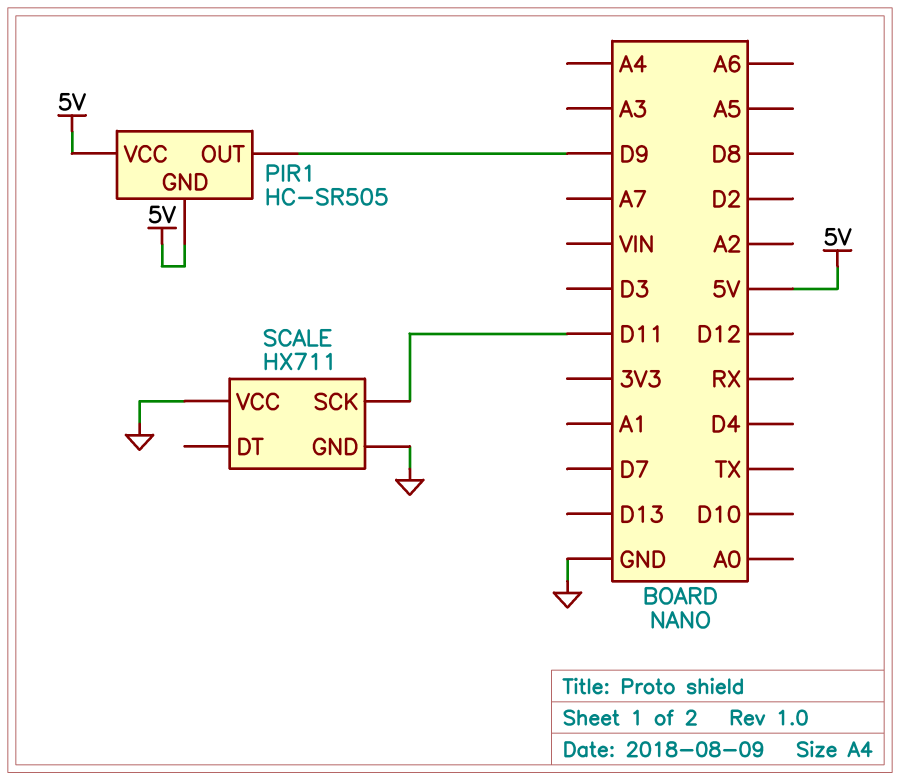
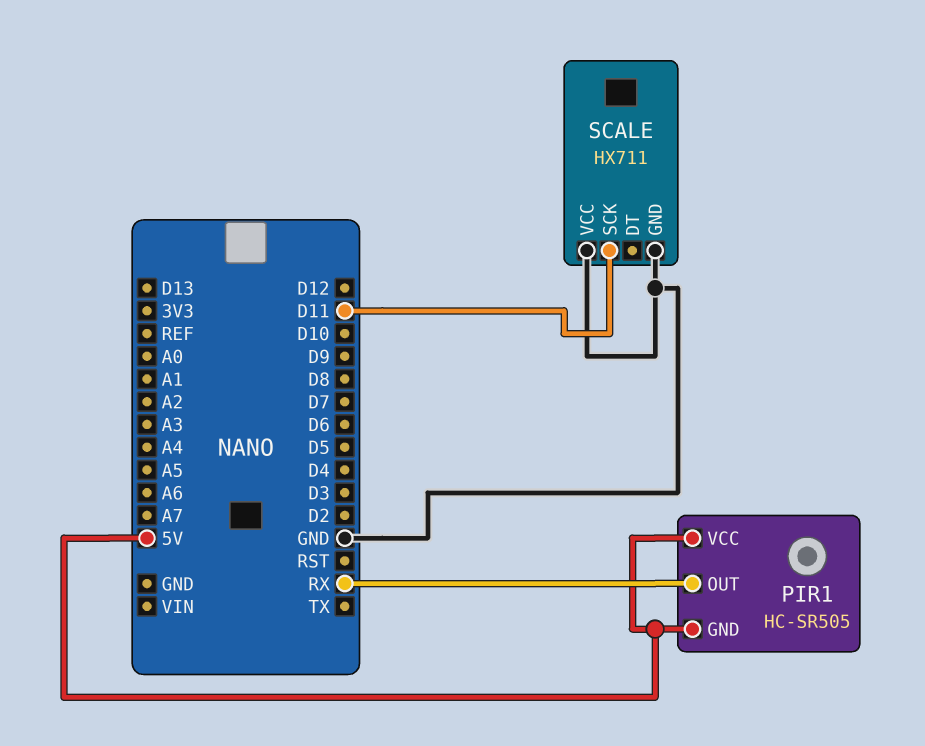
PIR1 pin OUT: D9 -> RX

